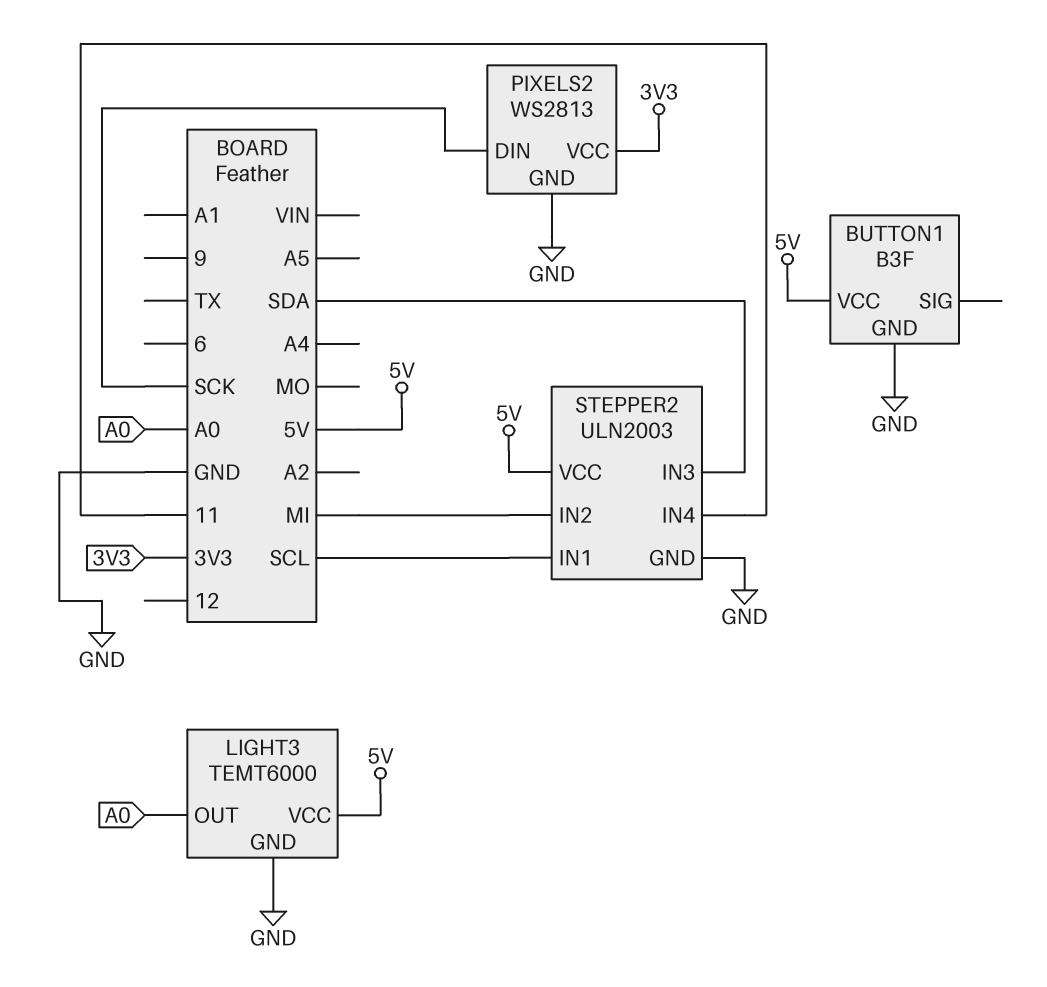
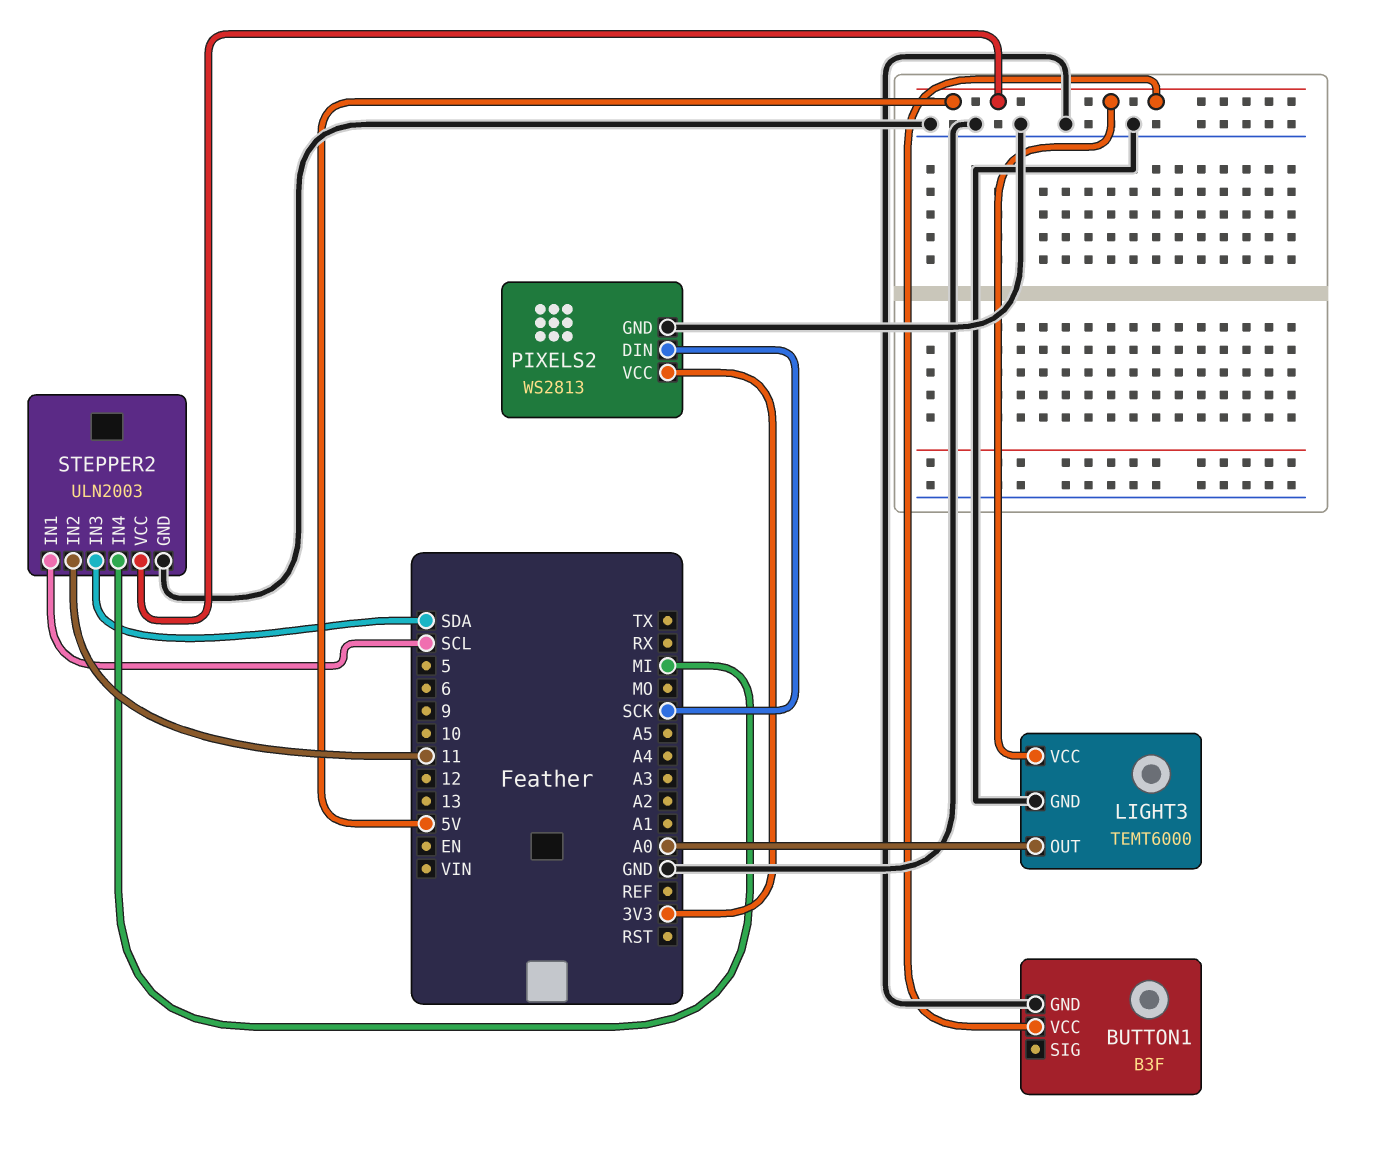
STEPPER2 pin IN2: MI -> 11
STEPPER2 pin IN4: 11 -> MI

